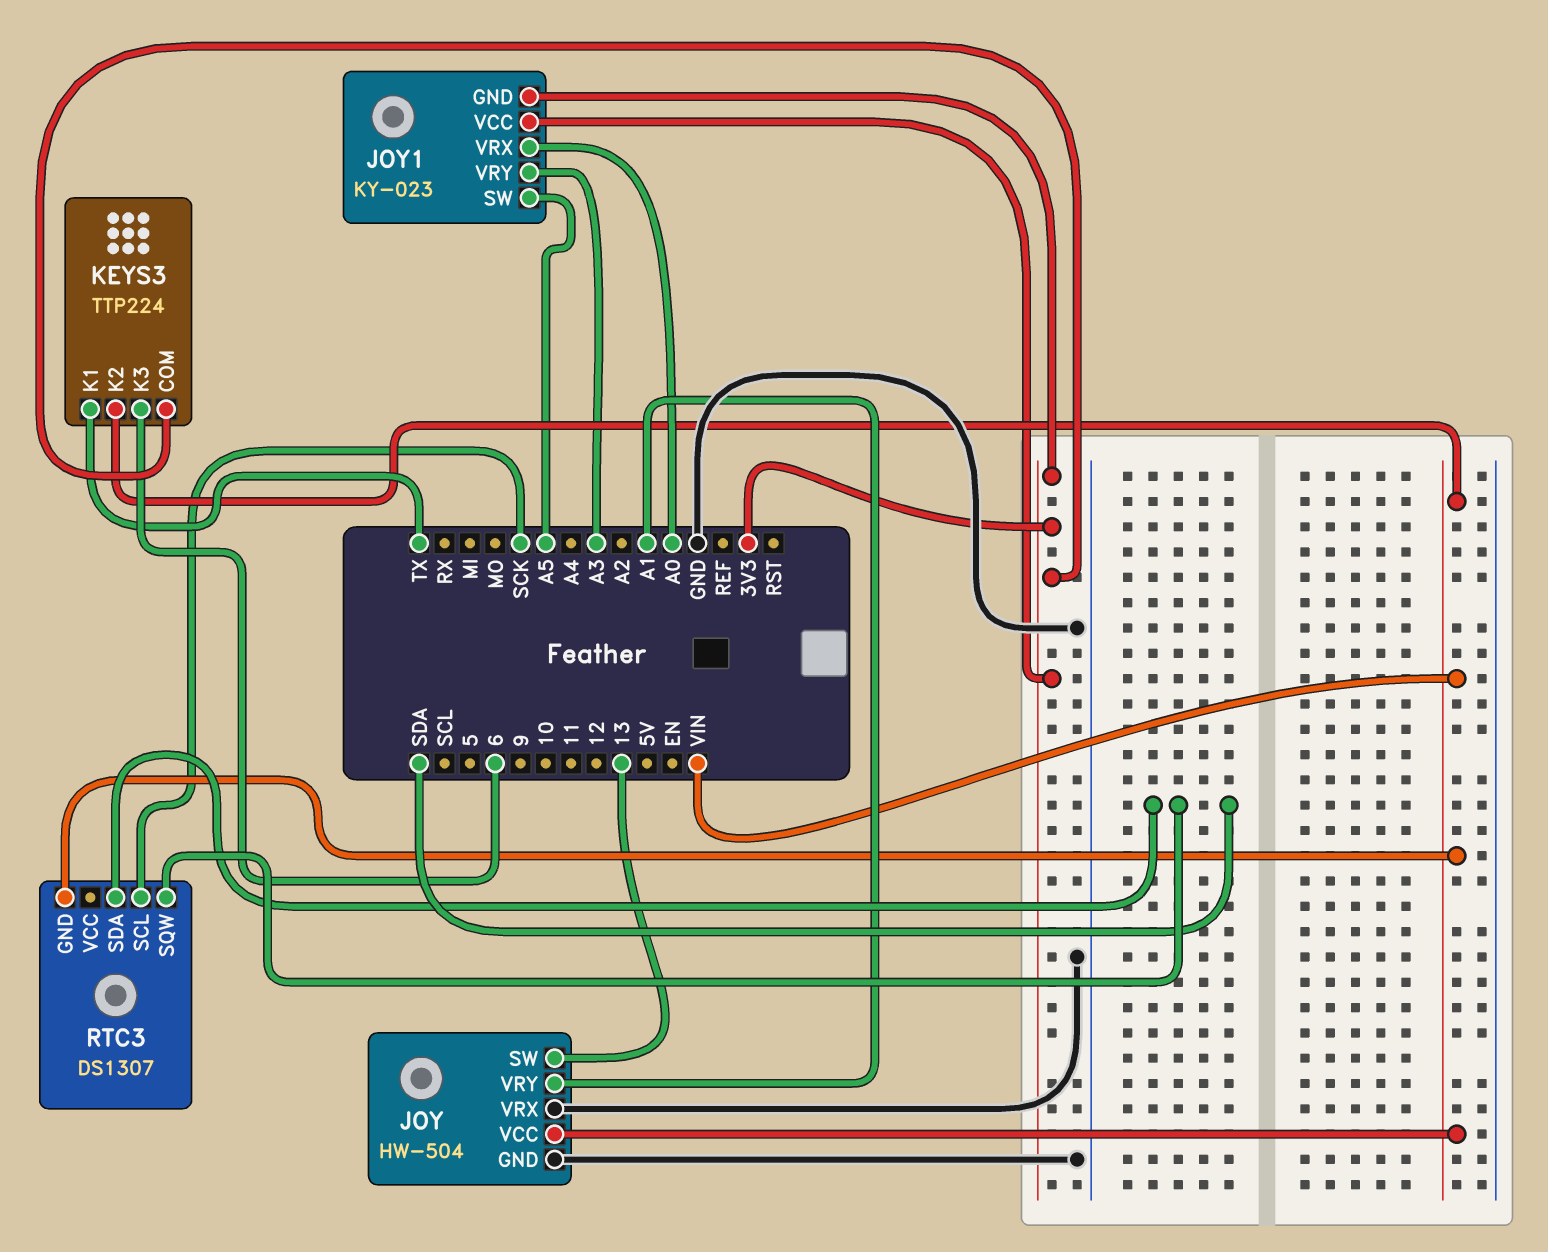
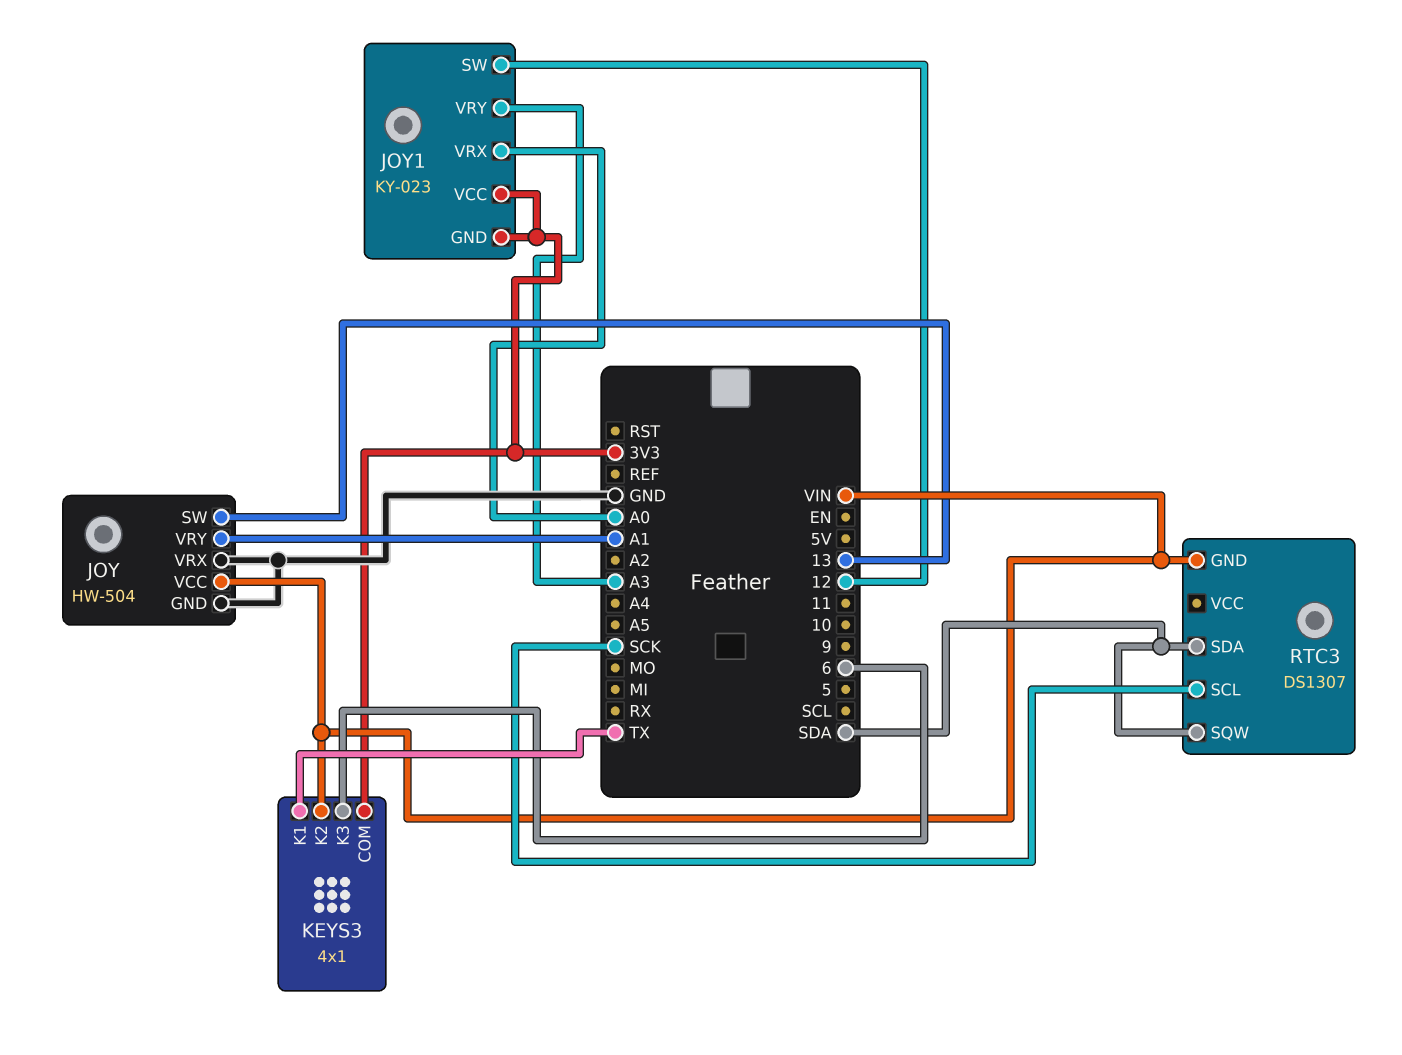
JOY1 pin SW: A5 -> 12
KEYS3: TTP224 -> 4x1

